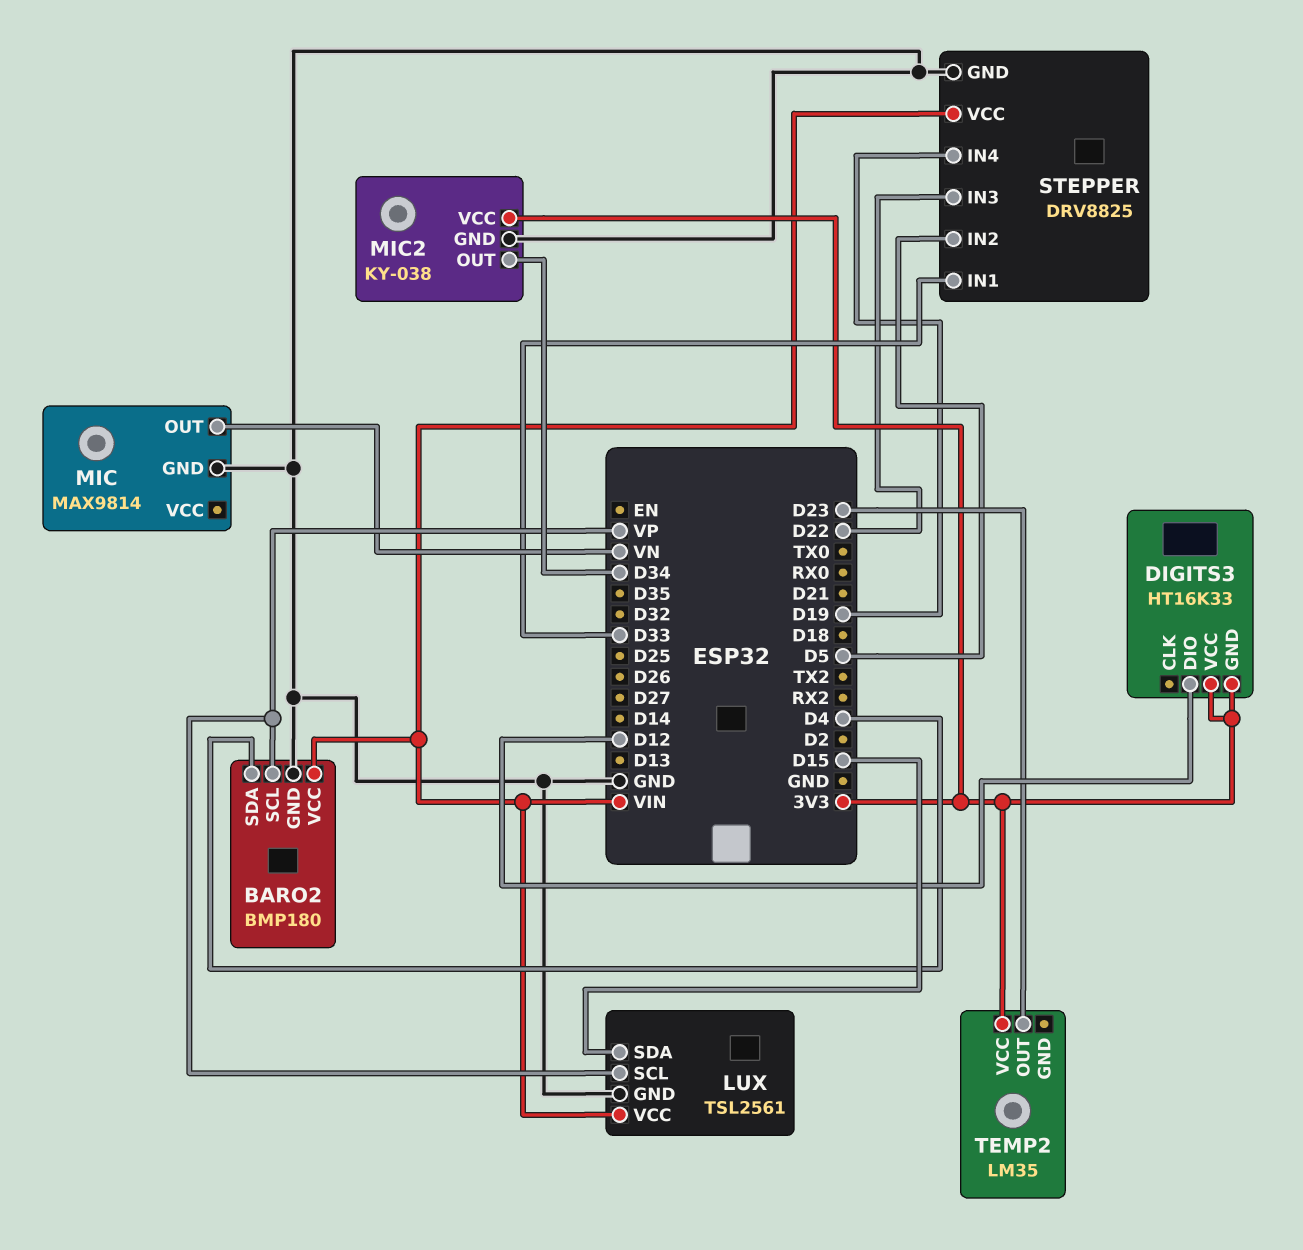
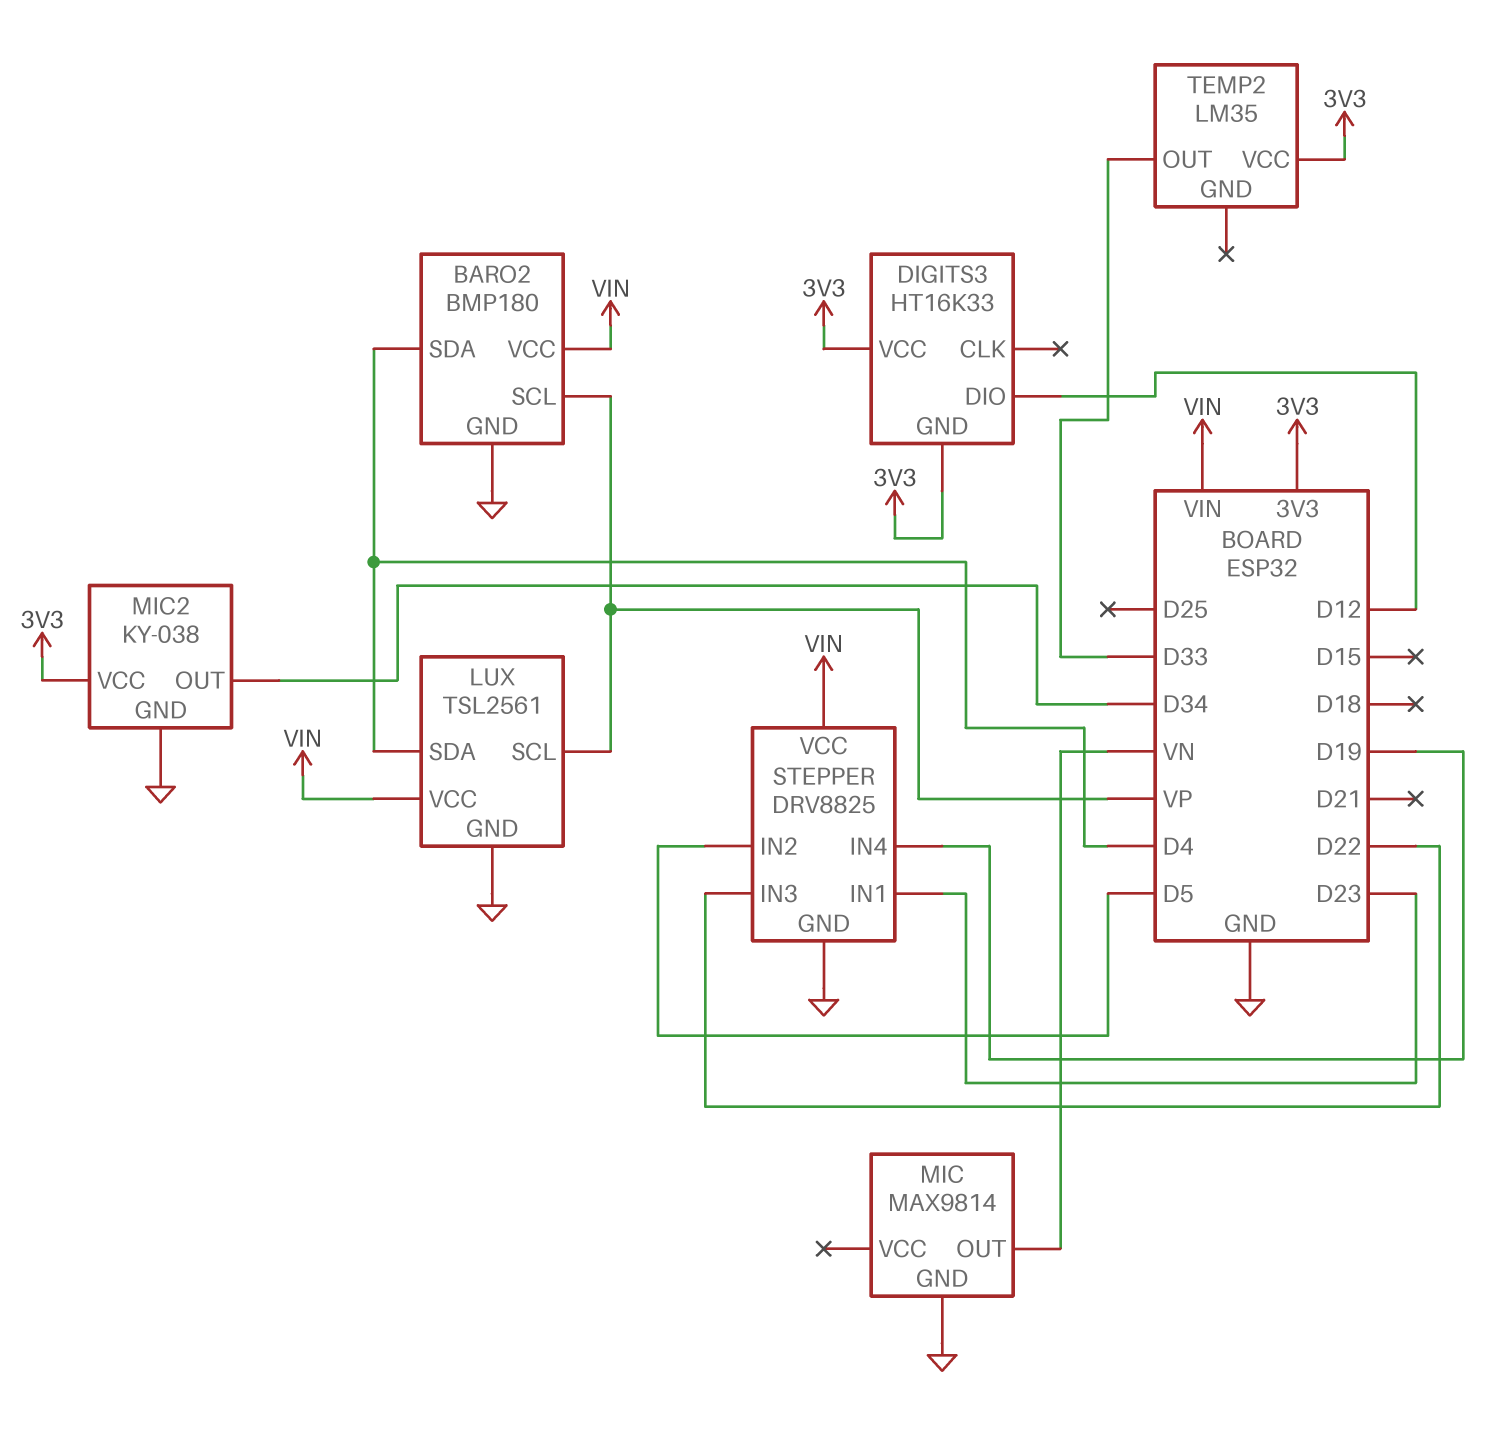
LUX pin SDA: D15 -> D4
STEPPER pin IN1: D33 -> D23
TEMP2 pin OUT: D23 -> D33

